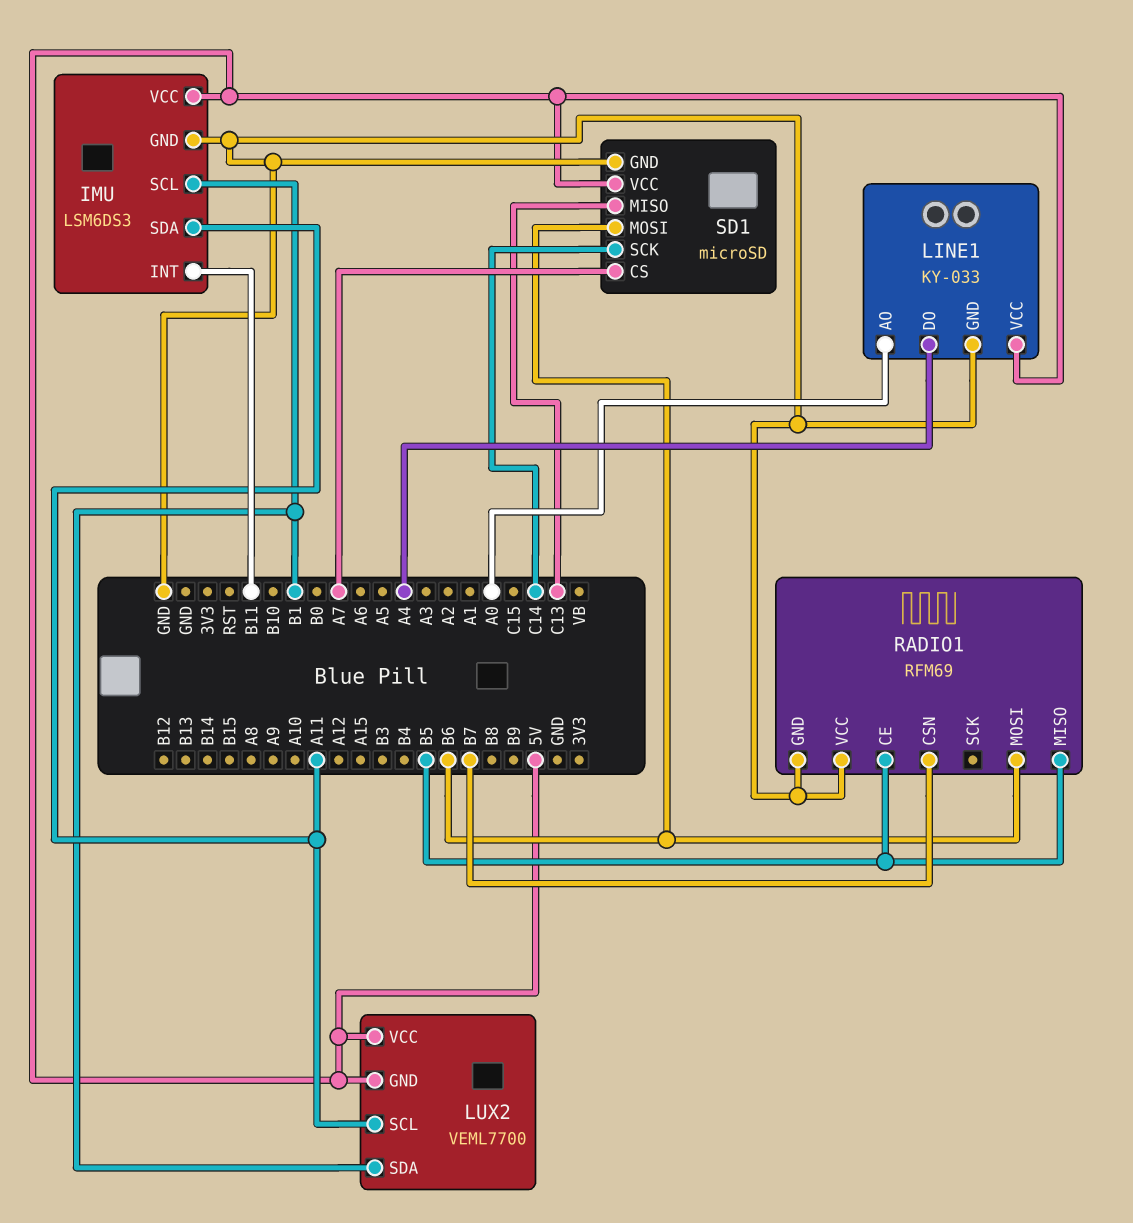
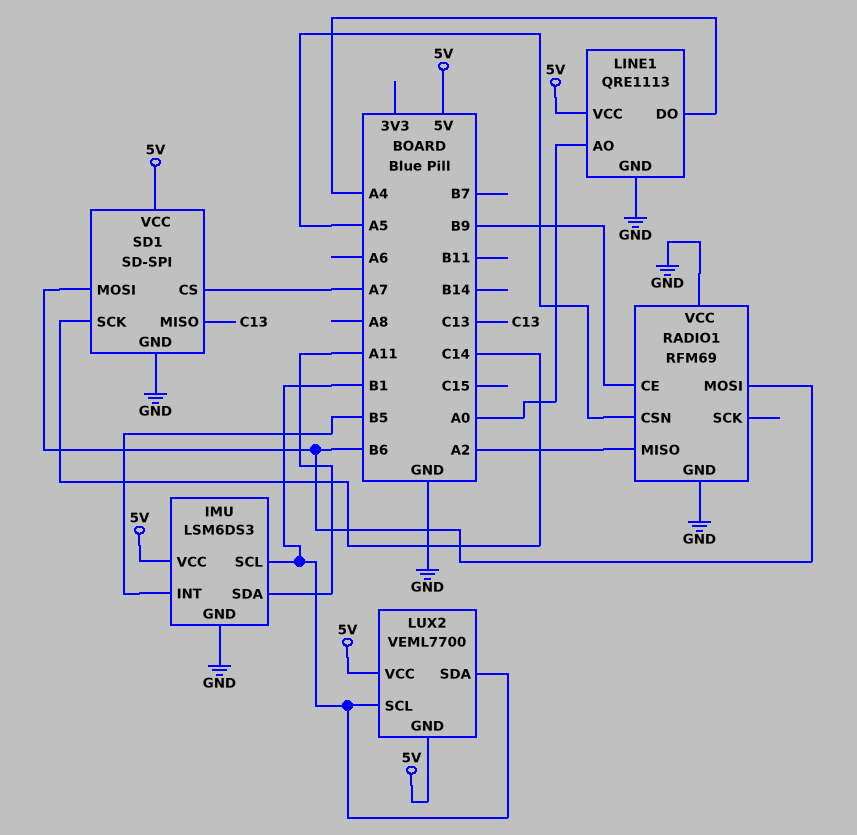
IMU pin INT: B11 -> B5
LINE1: KY-033 -> QRE1113
LUX2 pin SCL: A11 -> B1
RADIO1 pin CE: B5 -> B9
RADIO1 pin CSN: B7 -> A5
RADIO1 pin MISO: B5 -> A2
SD1: microSD -> SD-SPI

